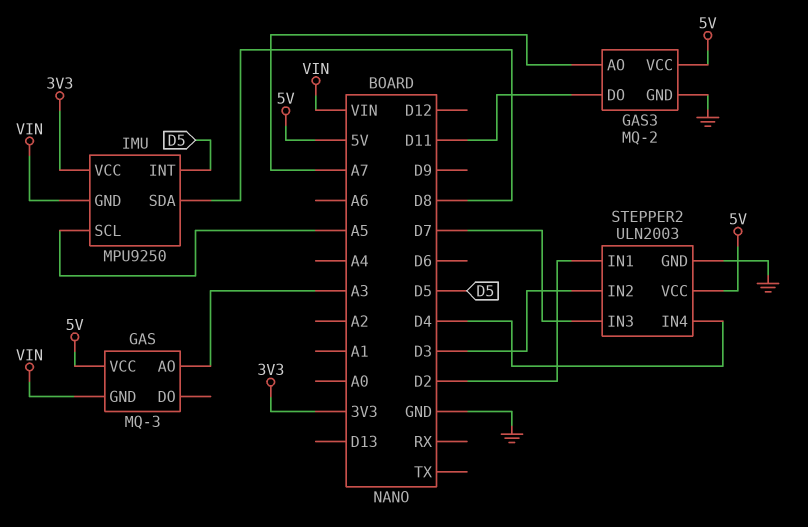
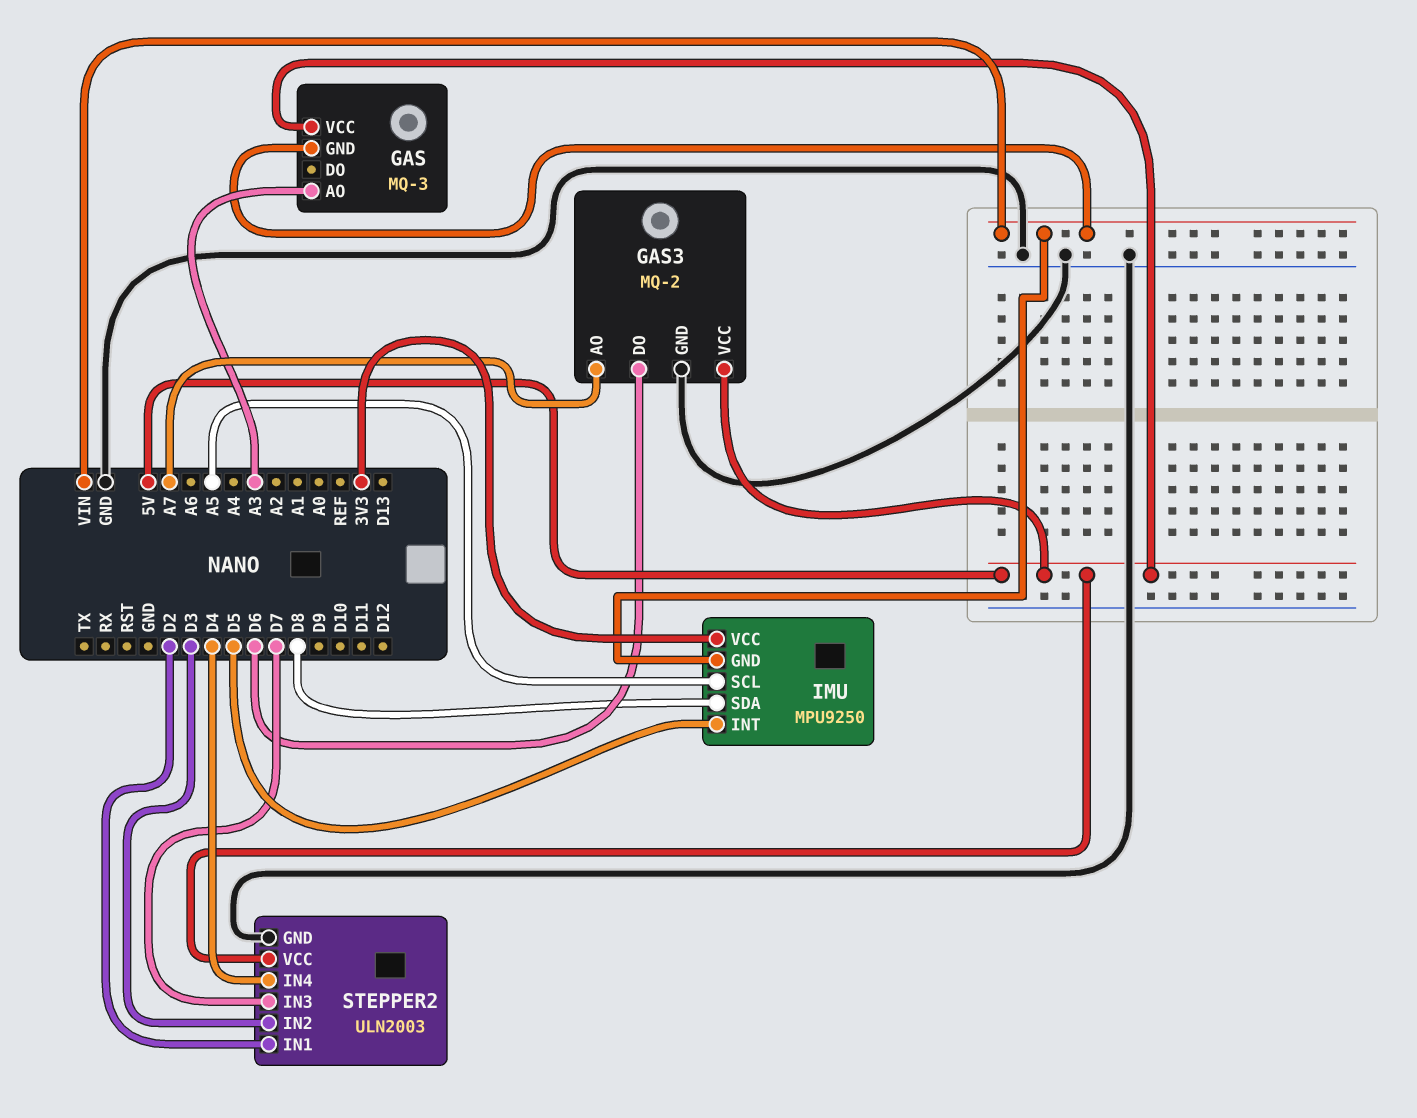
GAS3 pin DO: D11 -> D6

